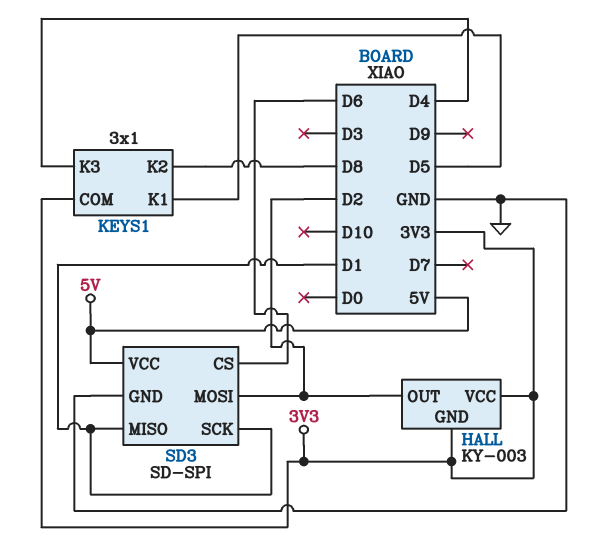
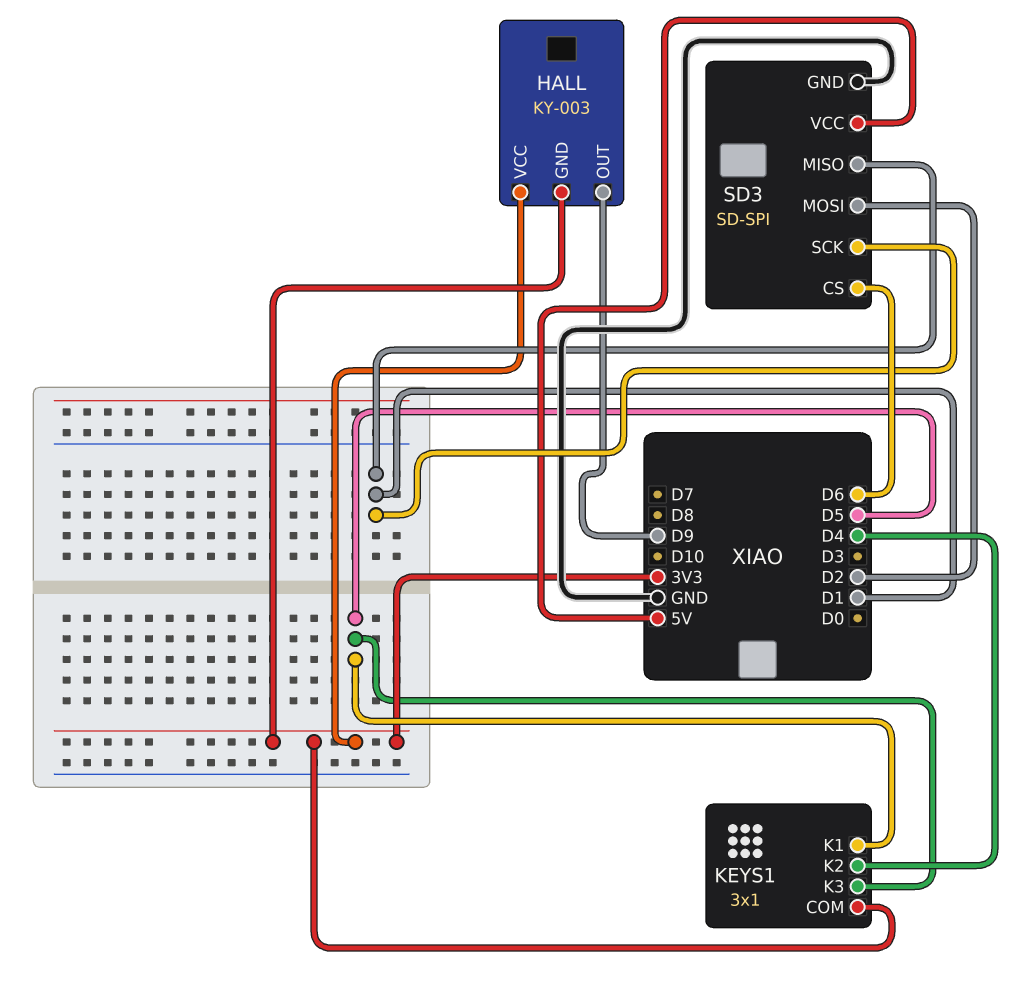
HALL pin OUT: D2 -> D9
KEYS1 pin K2: D8 -> D4
KEYS1 pin K3: D4 -> D5

